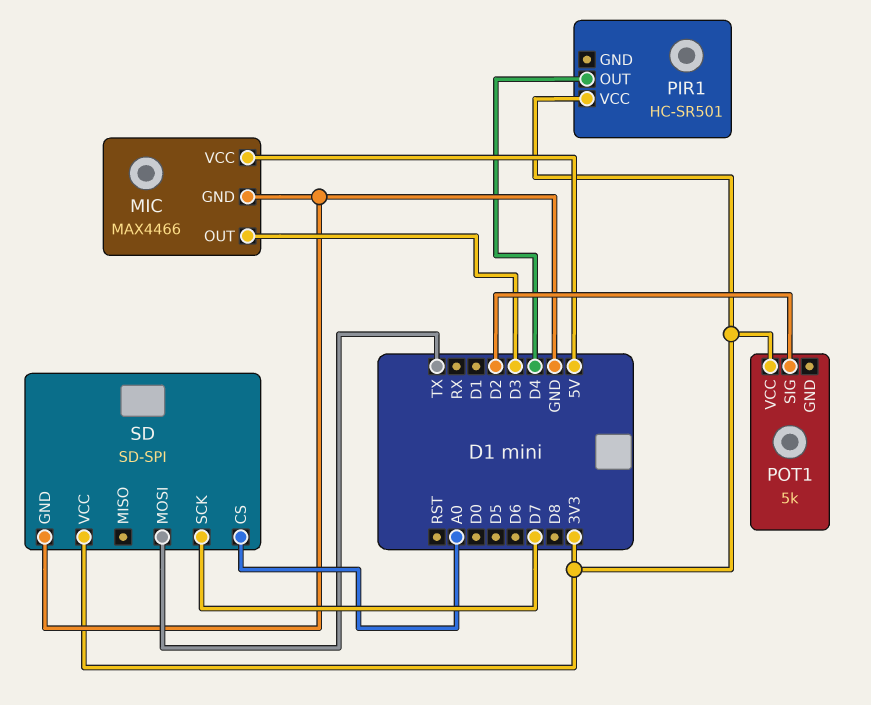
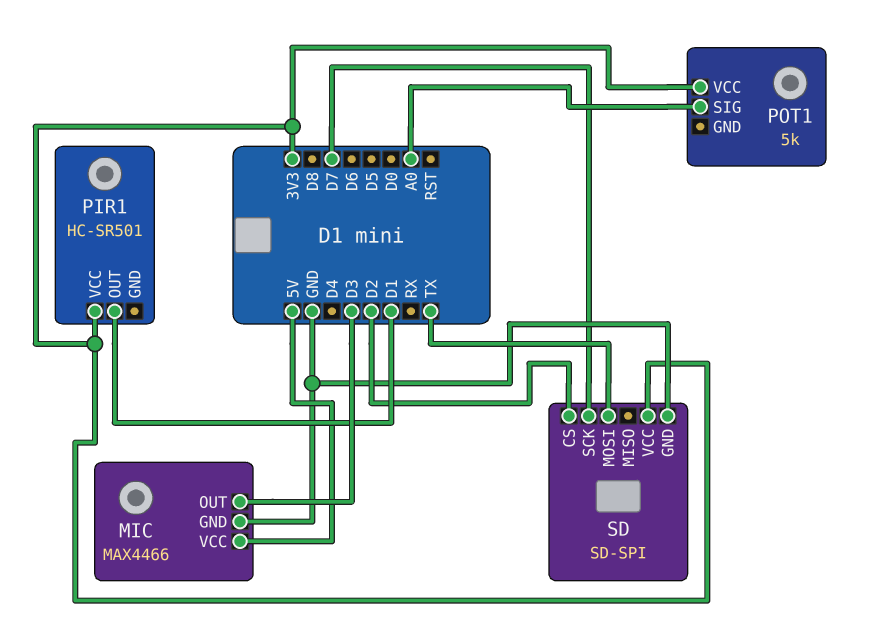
PIR1 pin OUT: D4 -> D1
POT1 pin SIG: D2 -> A0
SD pin CS: A0 -> D2

